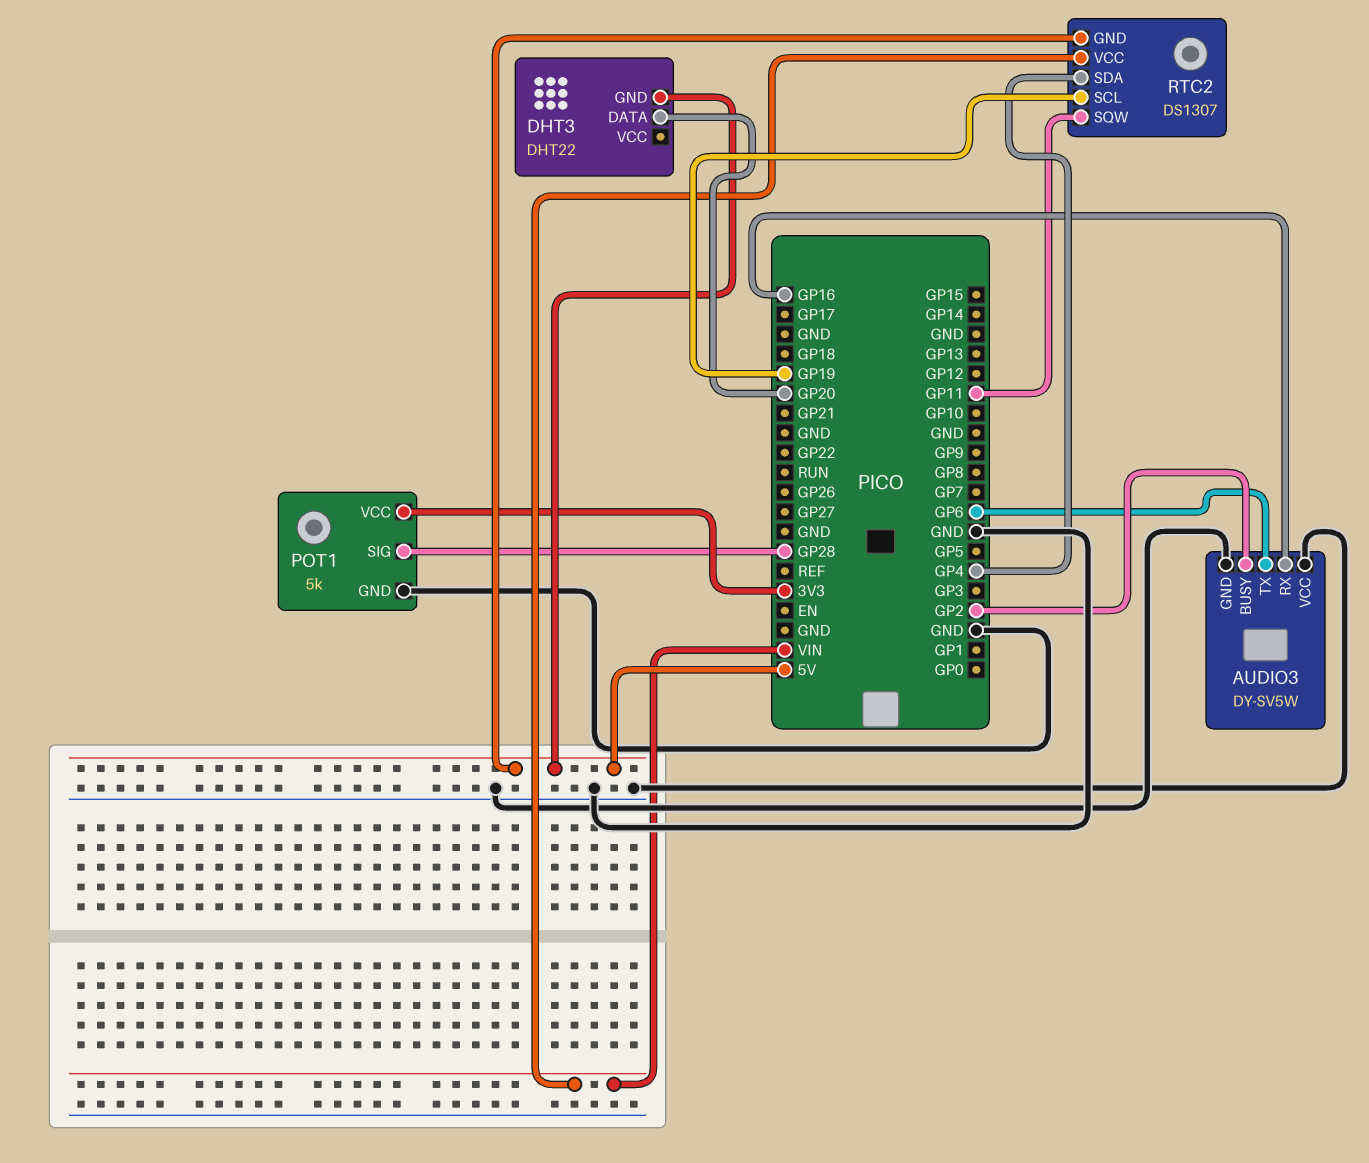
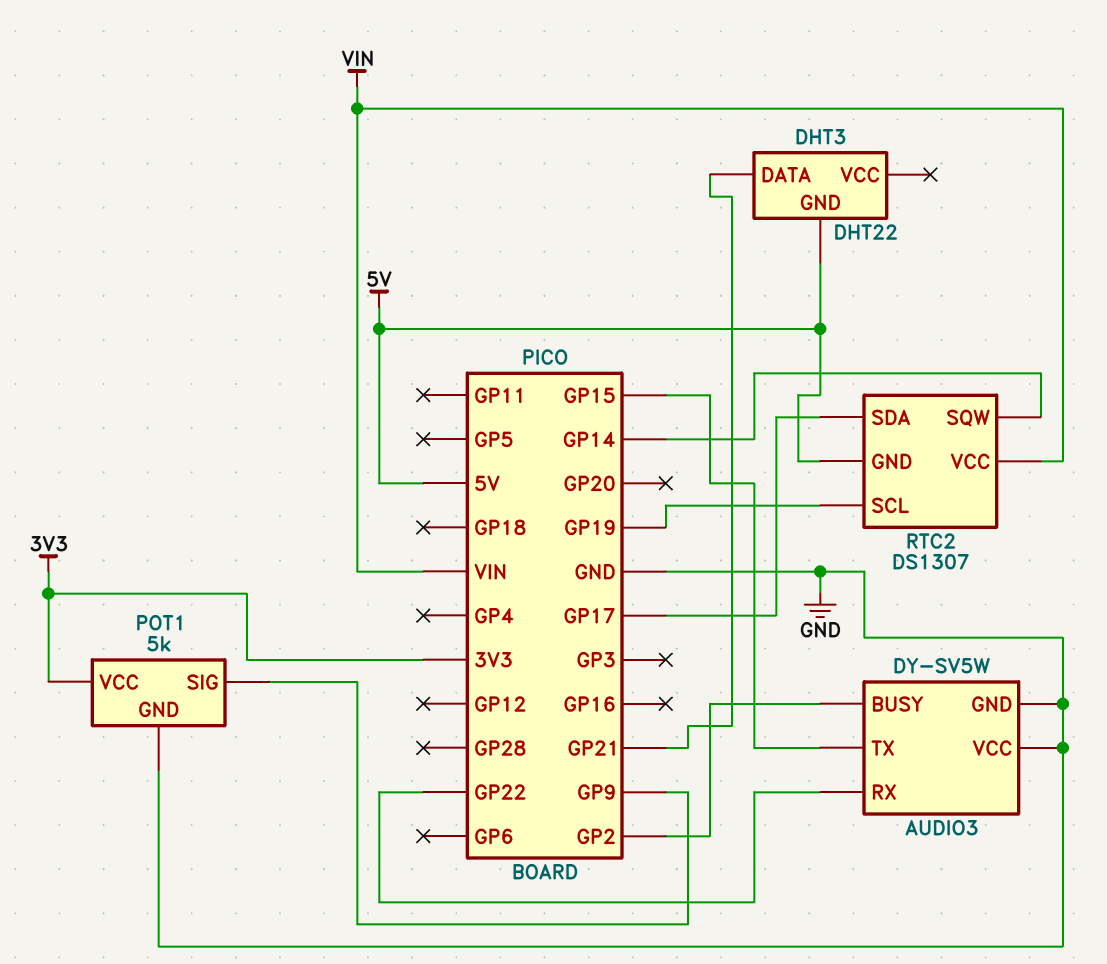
AUDIO3 pin RX: GP16 -> GP22
AUDIO3 pin TX: GP6 -> GP15
DHT3 pin DATA: GP20 -> GP21
POT1 pin SIG: GP28 -> GP9
RTC2 pin SDA: GP4 -> GP17
RTC2 pin SQW: GP11 -> GP14

